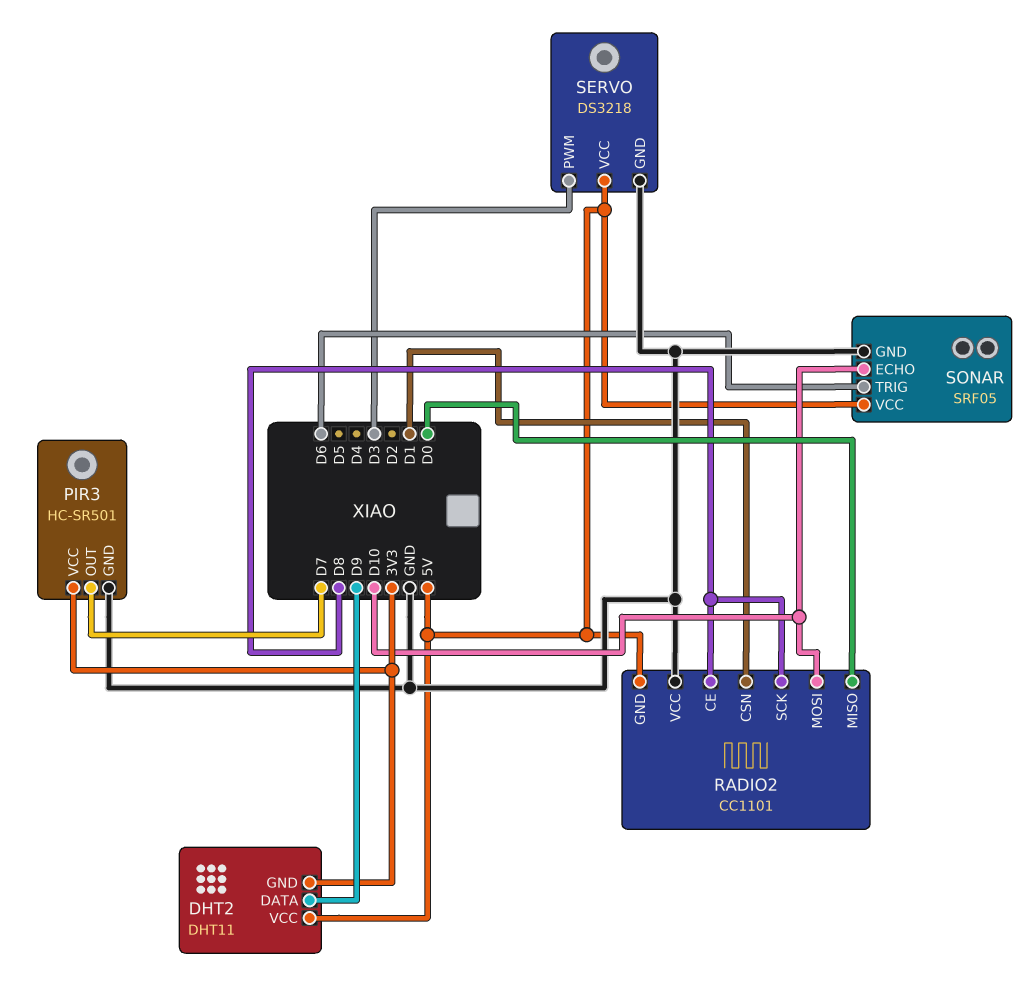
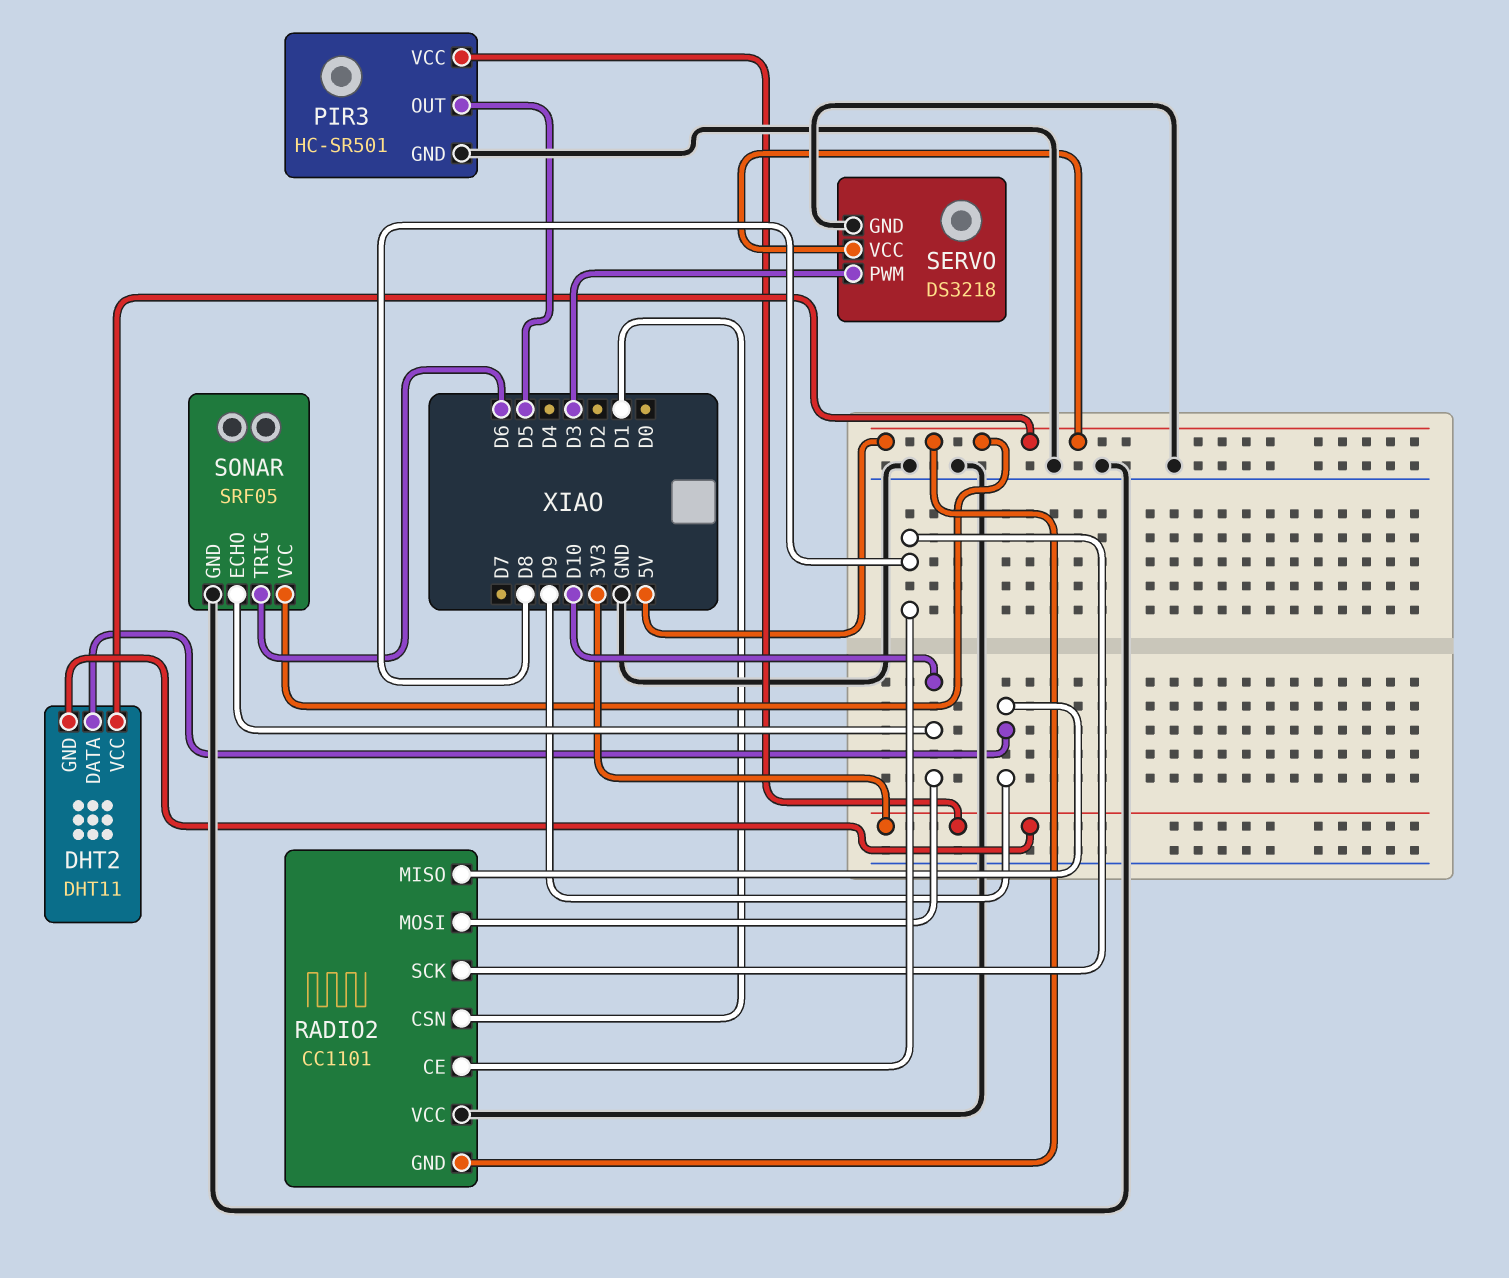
PIR3 pin OUT: D7 -> D5
RADIO2 pin MISO: D0 -> D9

